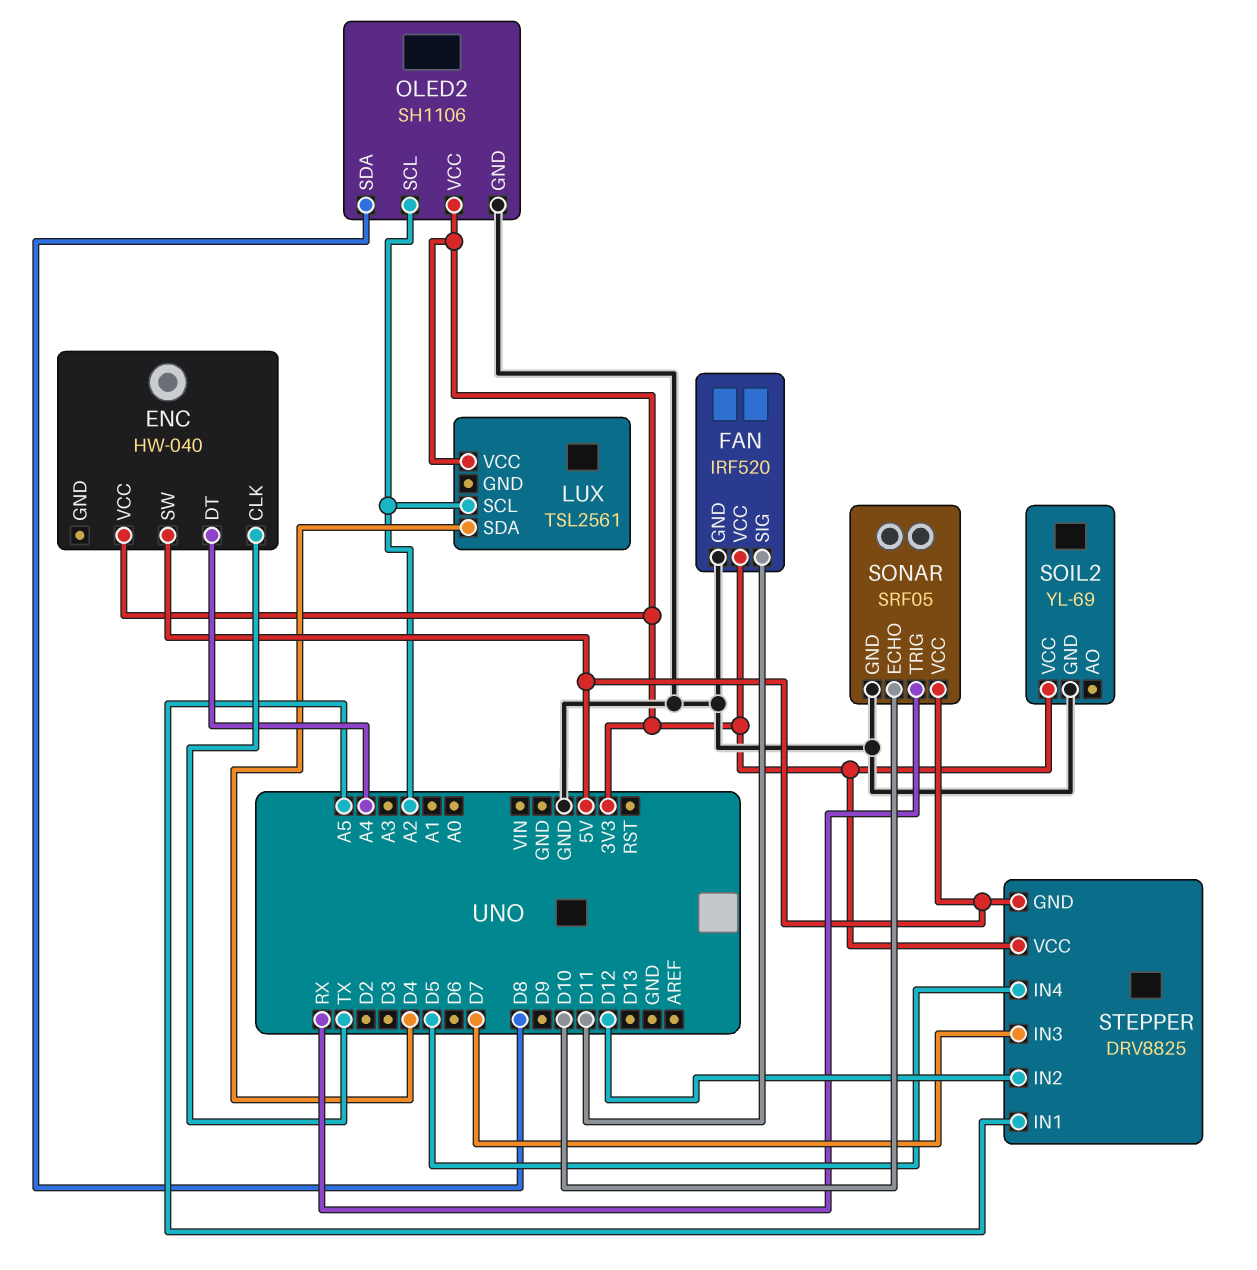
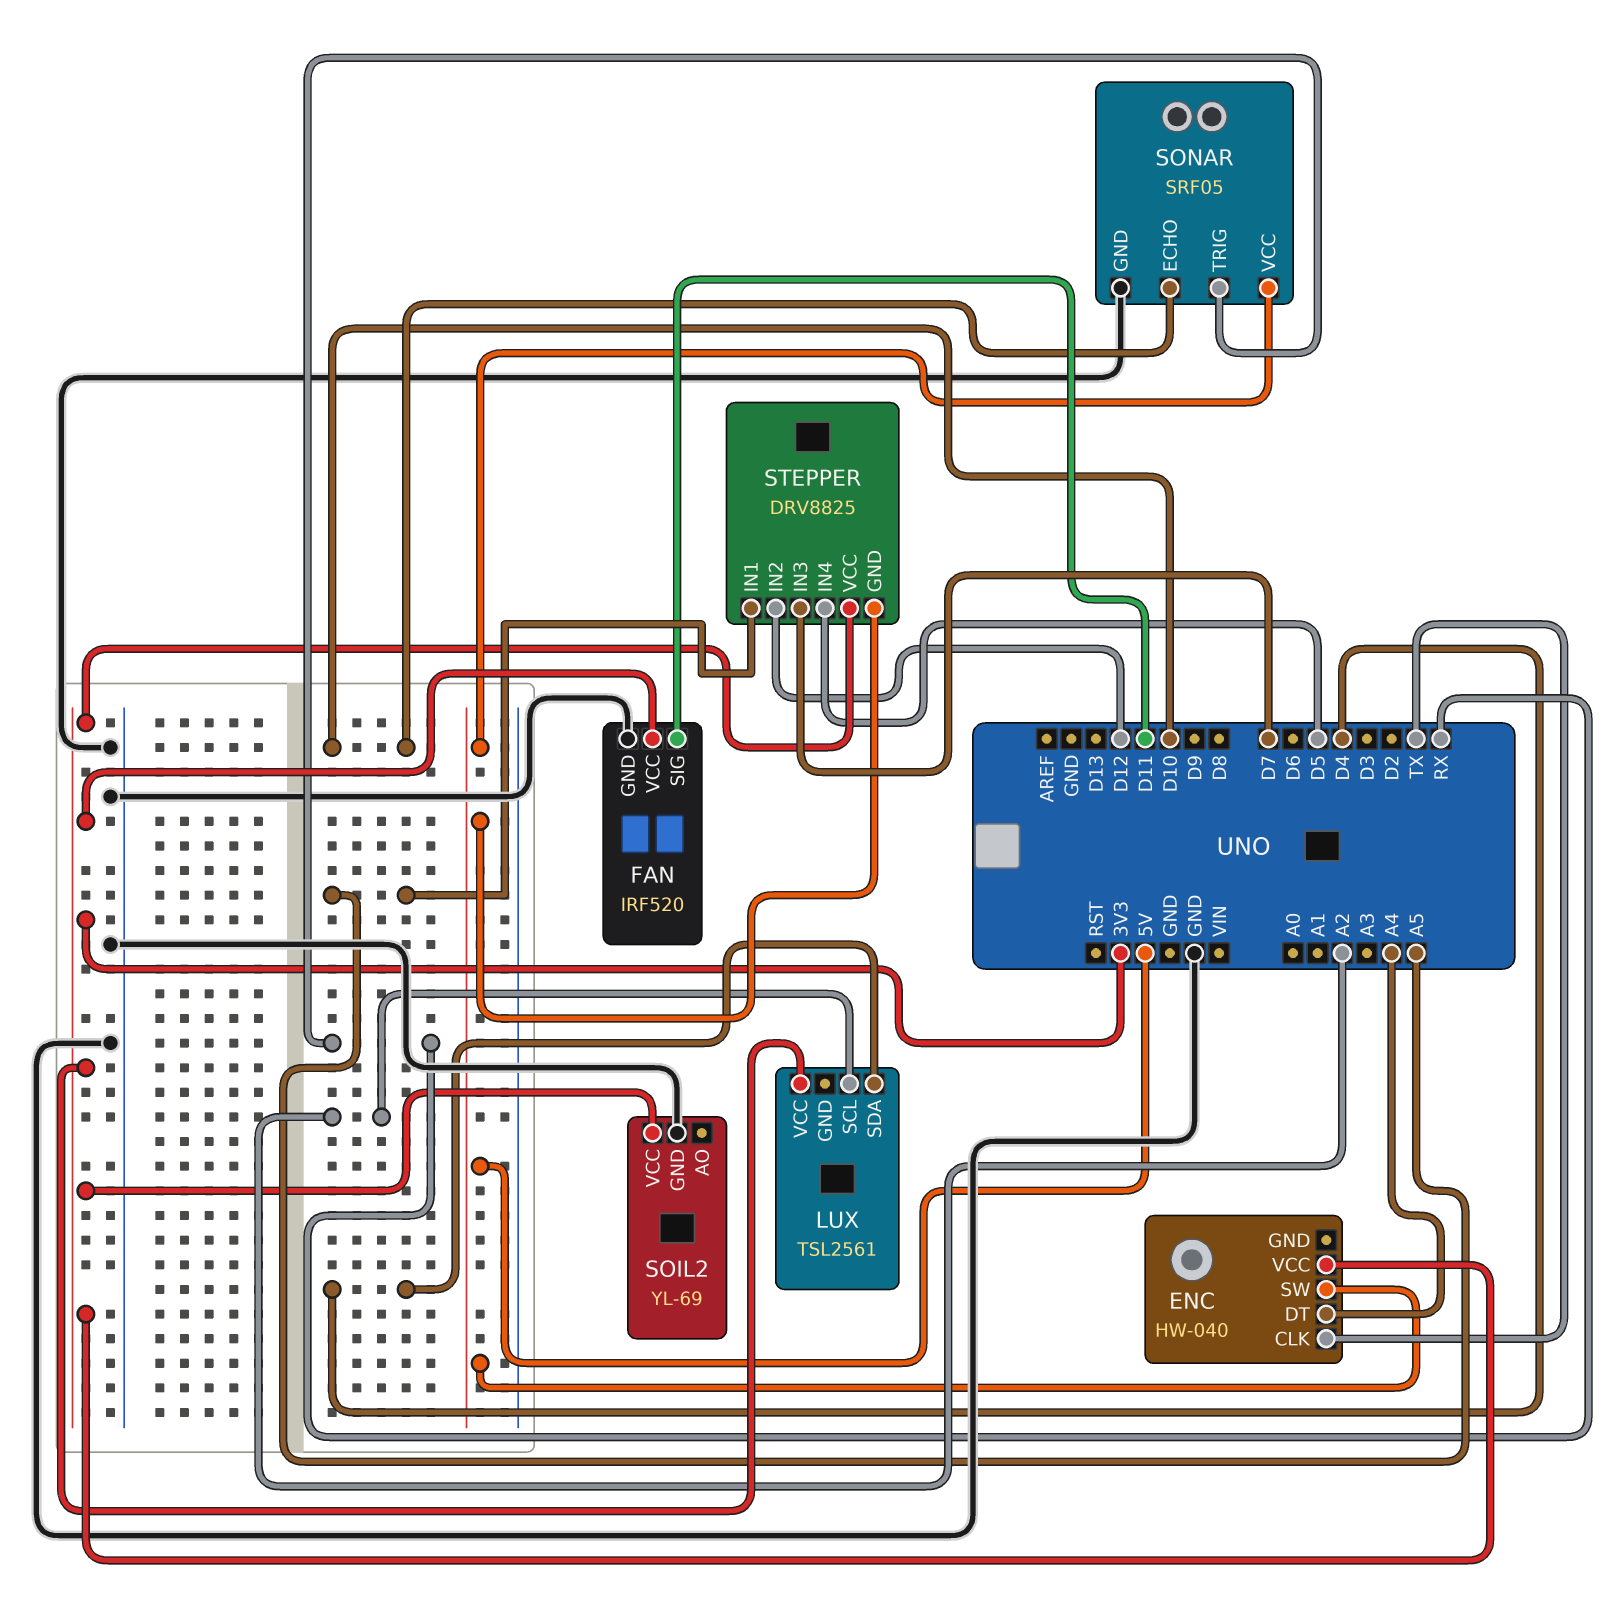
OLED2: SH1106 -> none
OLED2 pin GND: GND -> none
OLED2 pin SCL: A2 -> none
OLED2 pin SDA: D8 -> none
OLED2 pin VCC: 3V3 -> none

